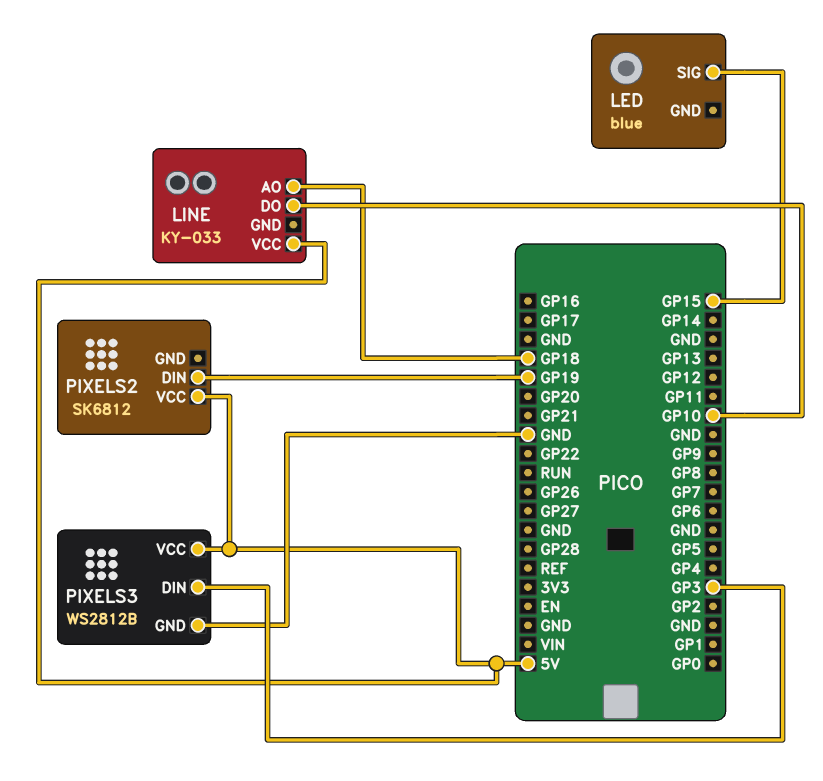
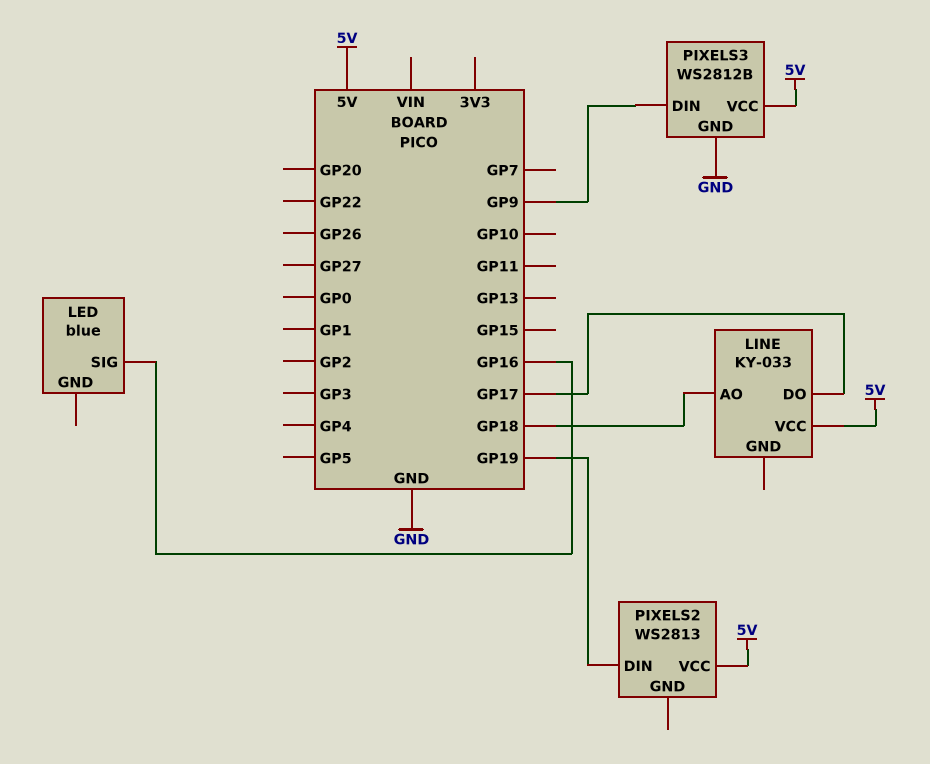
LED pin SIG: GP15 -> GP16
LINE pin DO: GP10 -> GP17
PIXELS2: SK6812 -> WS2813
PIXELS3 pin DIN: GP3 -> GP9

